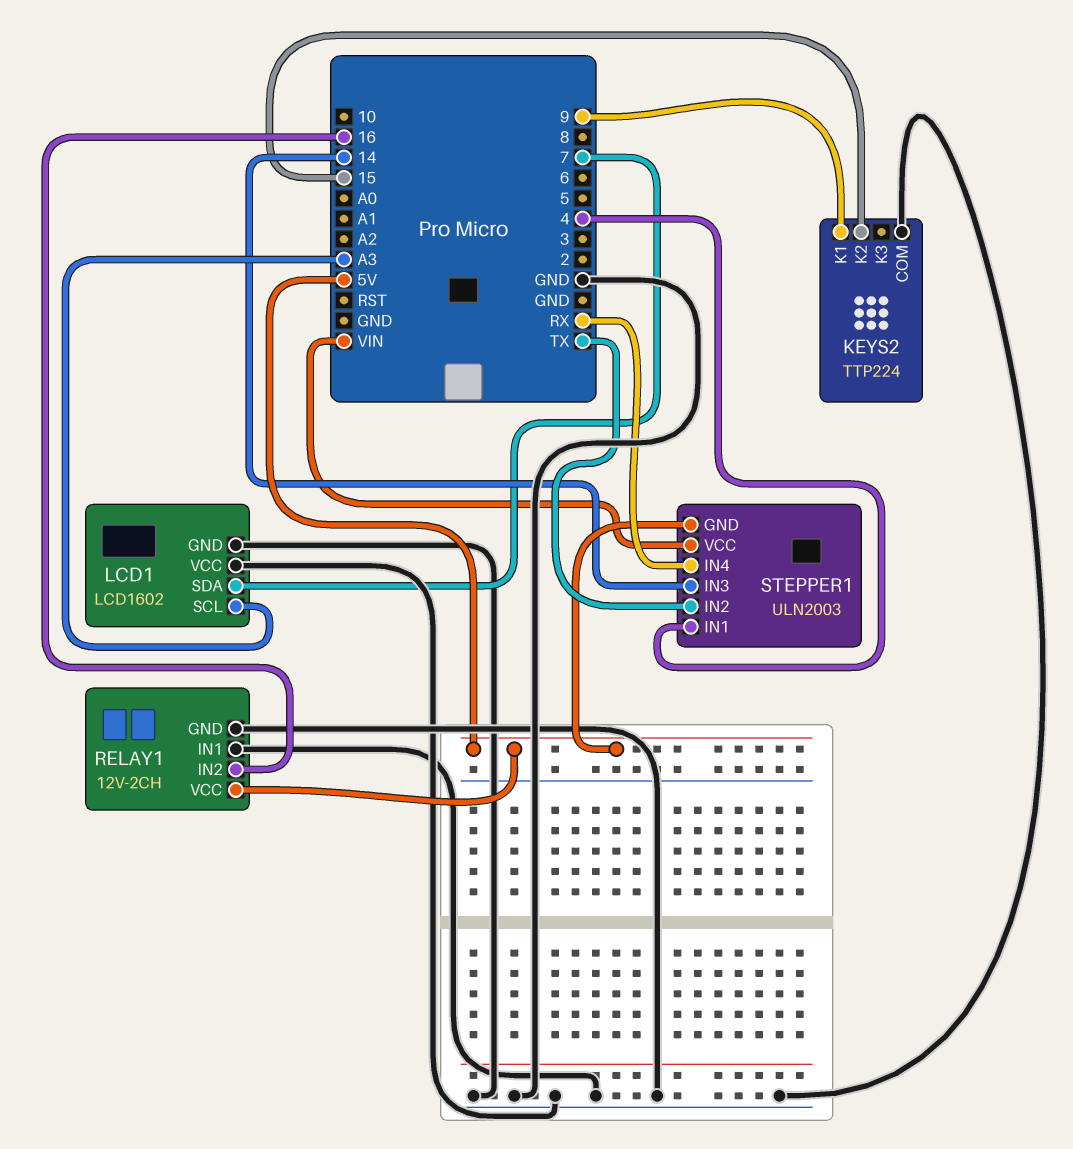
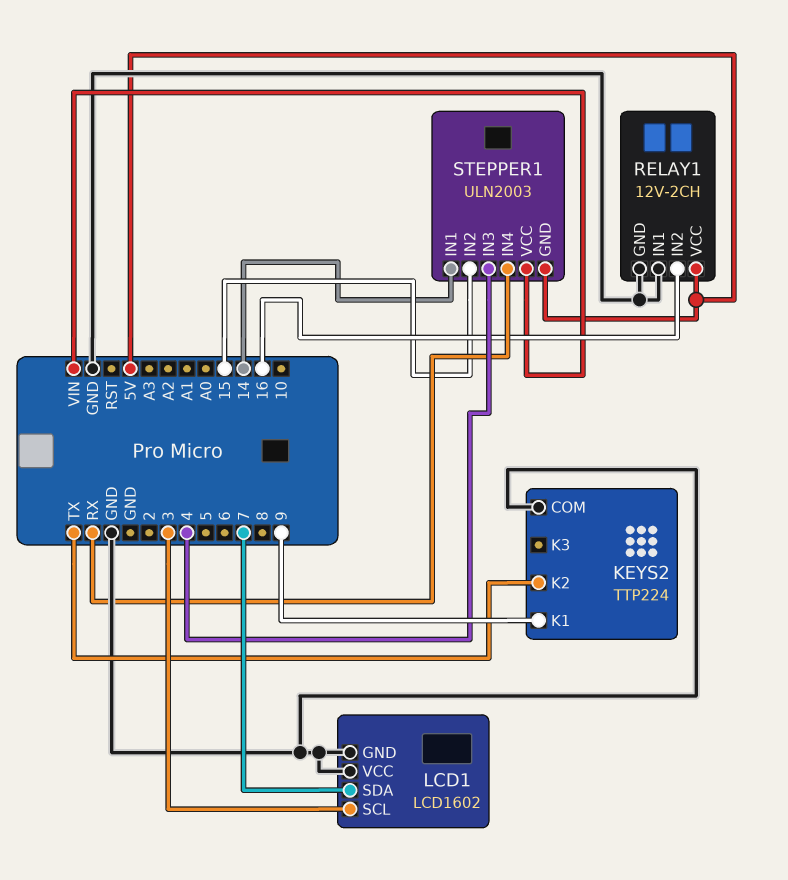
KEYS2 pin K2: 15 -> TX
LCD1 pin SCL: A3 -> 3
STEPPER1 pin IN1: 4 -> 14
STEPPER1 pin IN2: TX -> 15
STEPPER1 pin IN3: 14 -> 4

